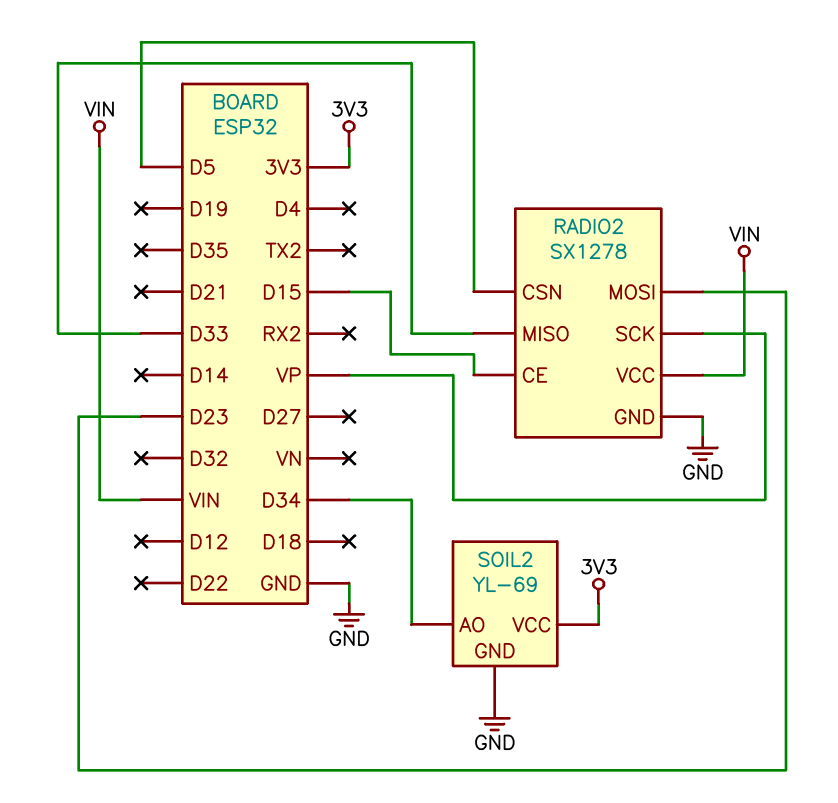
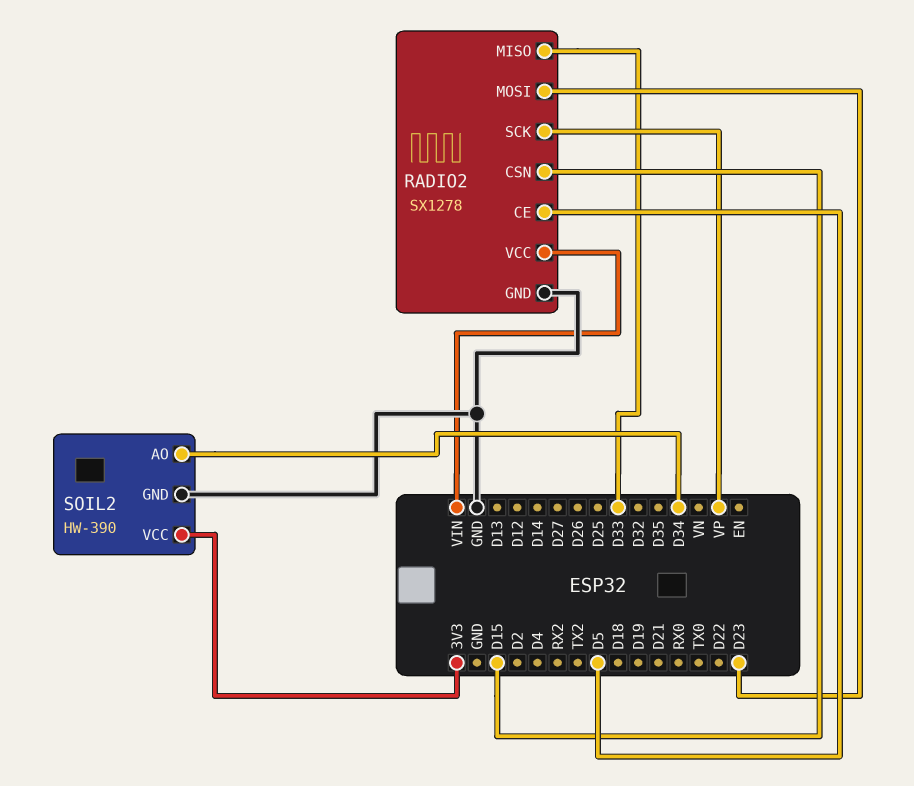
RADIO2 pin CE: D15 -> D5
RADIO2 pin CSN: D5 -> D15
SOIL2: YL-69 -> HW-390

